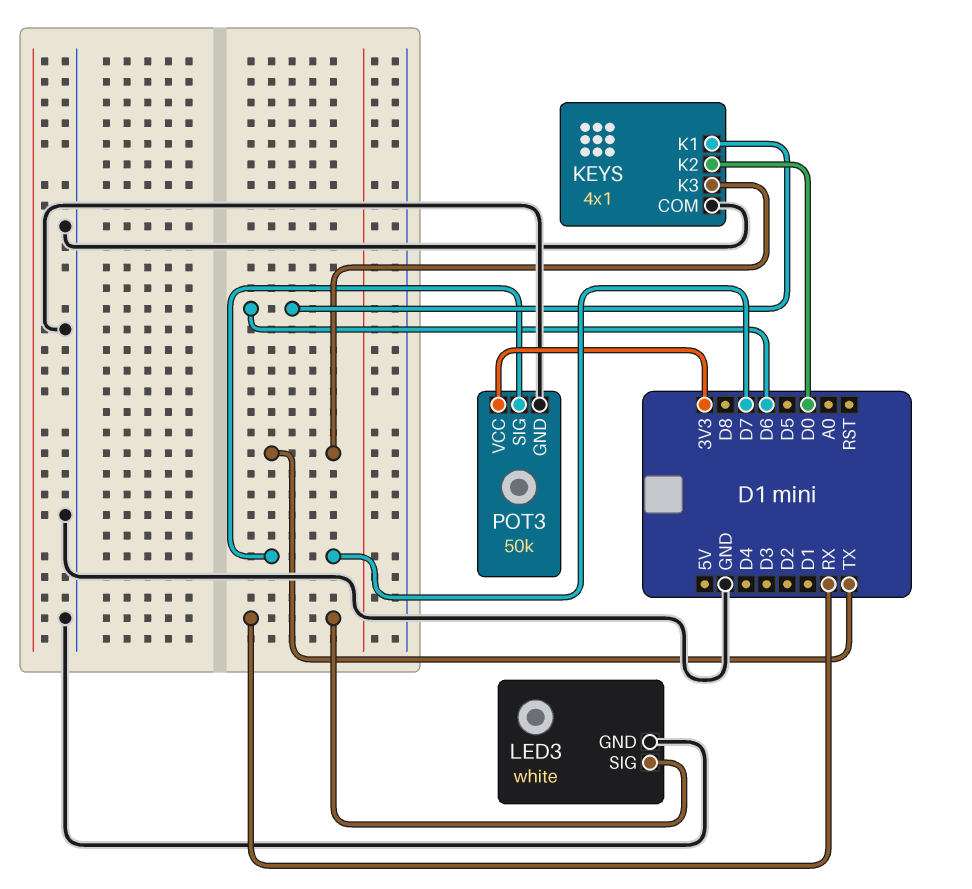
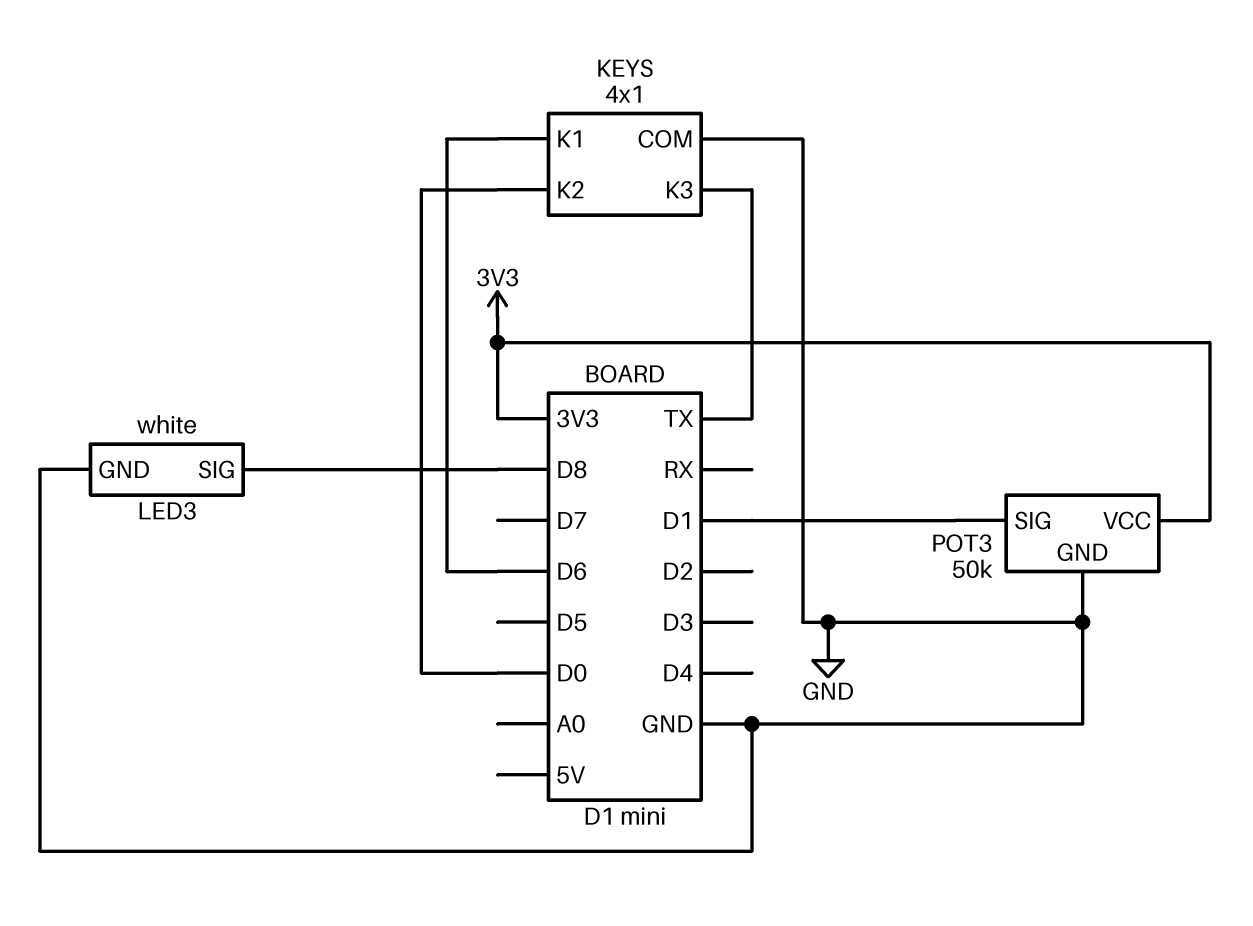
LED3 pin SIG: RX -> D8
POT3 pin SIG: D7 -> D1

